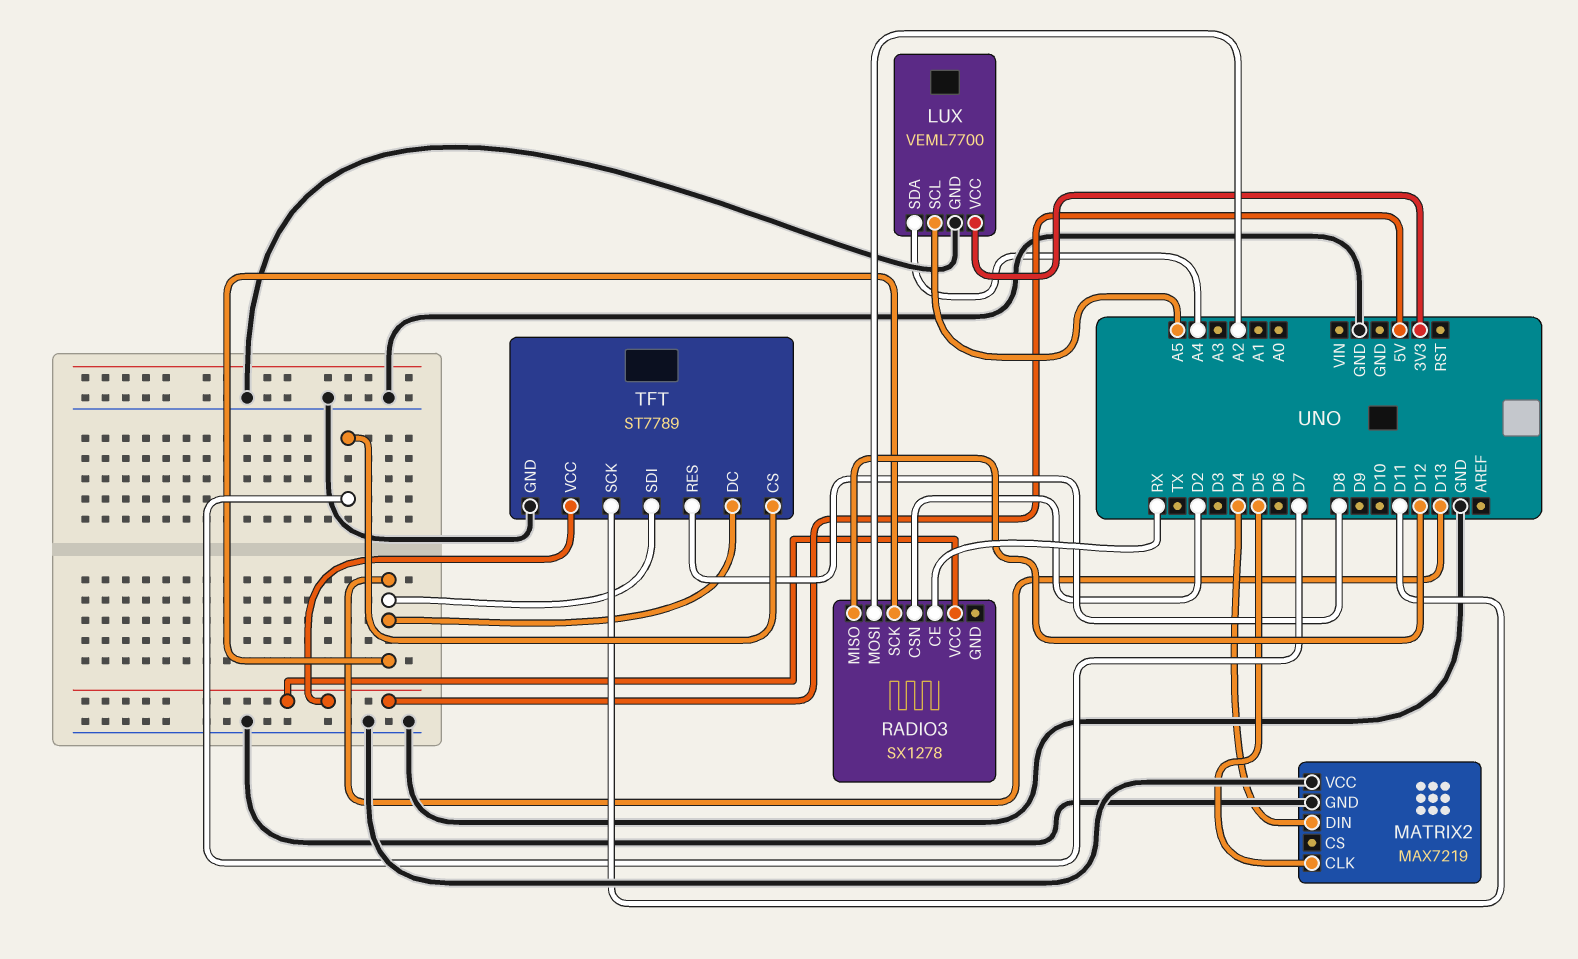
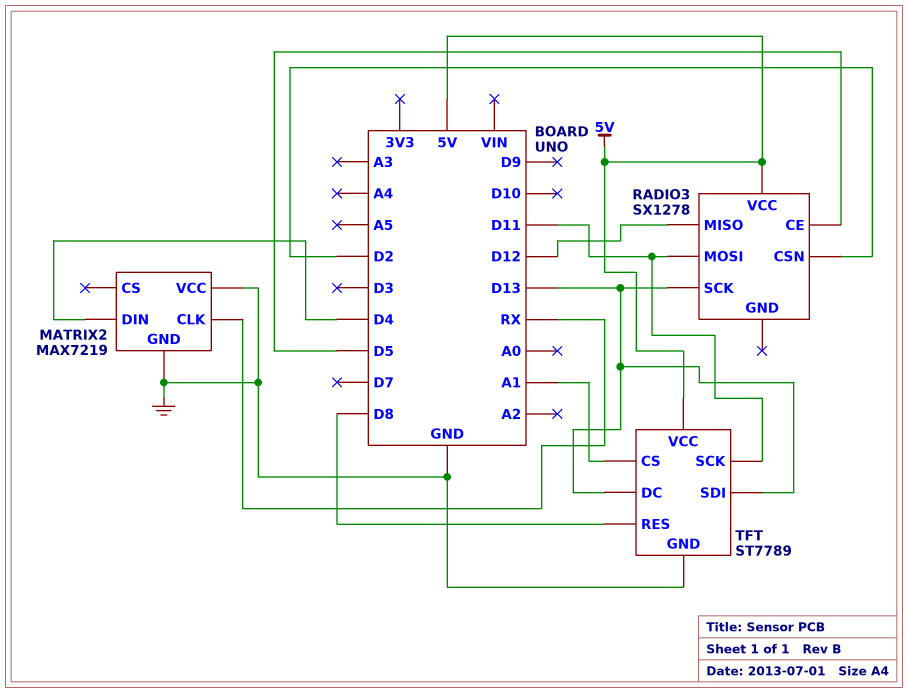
LUX: VEML7700 -> none
LUX pin GND: GND -> none
LUX pin SCL: A5 -> none
LUX pin SDA: A4 -> none
LUX pin VCC: 3V3 -> none
MATRIX2 pin CLK: D5 -> RX
RADIO3 pin CE: RX -> D5
RADIO3 pin MOSI: A2 -> D11
TFT pin CS: D7 -> A1

